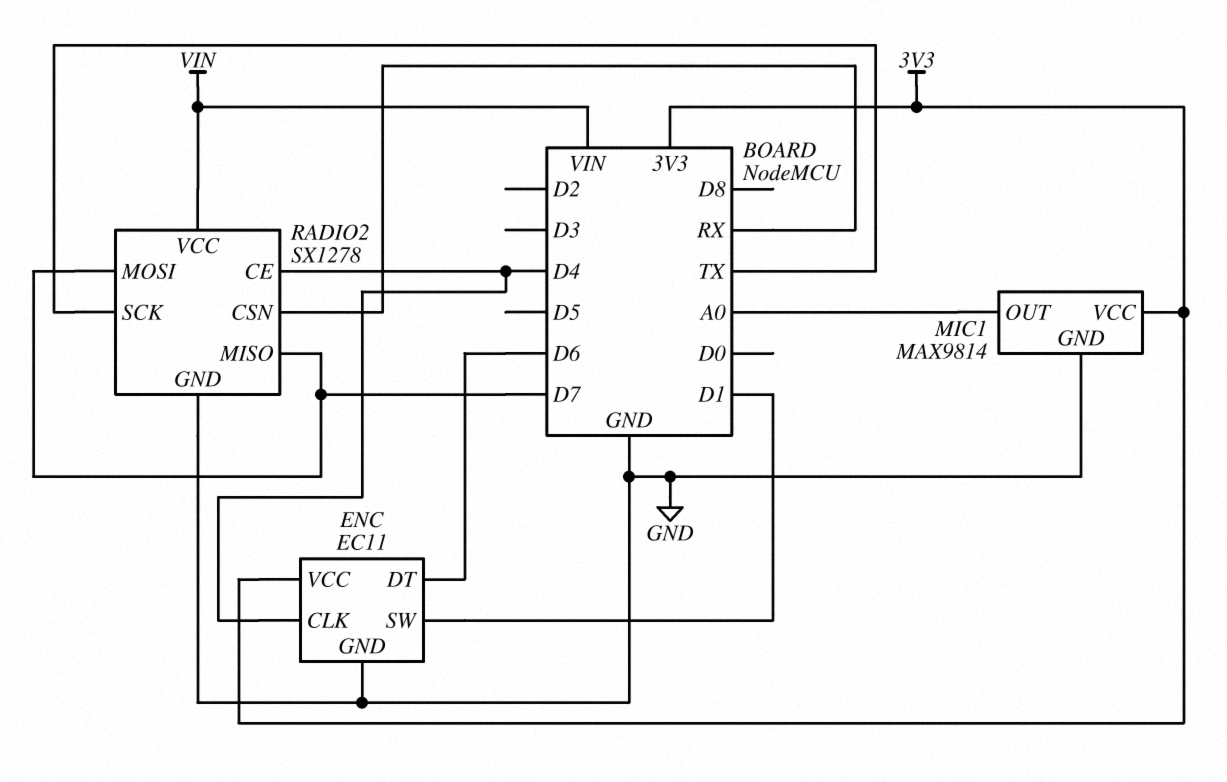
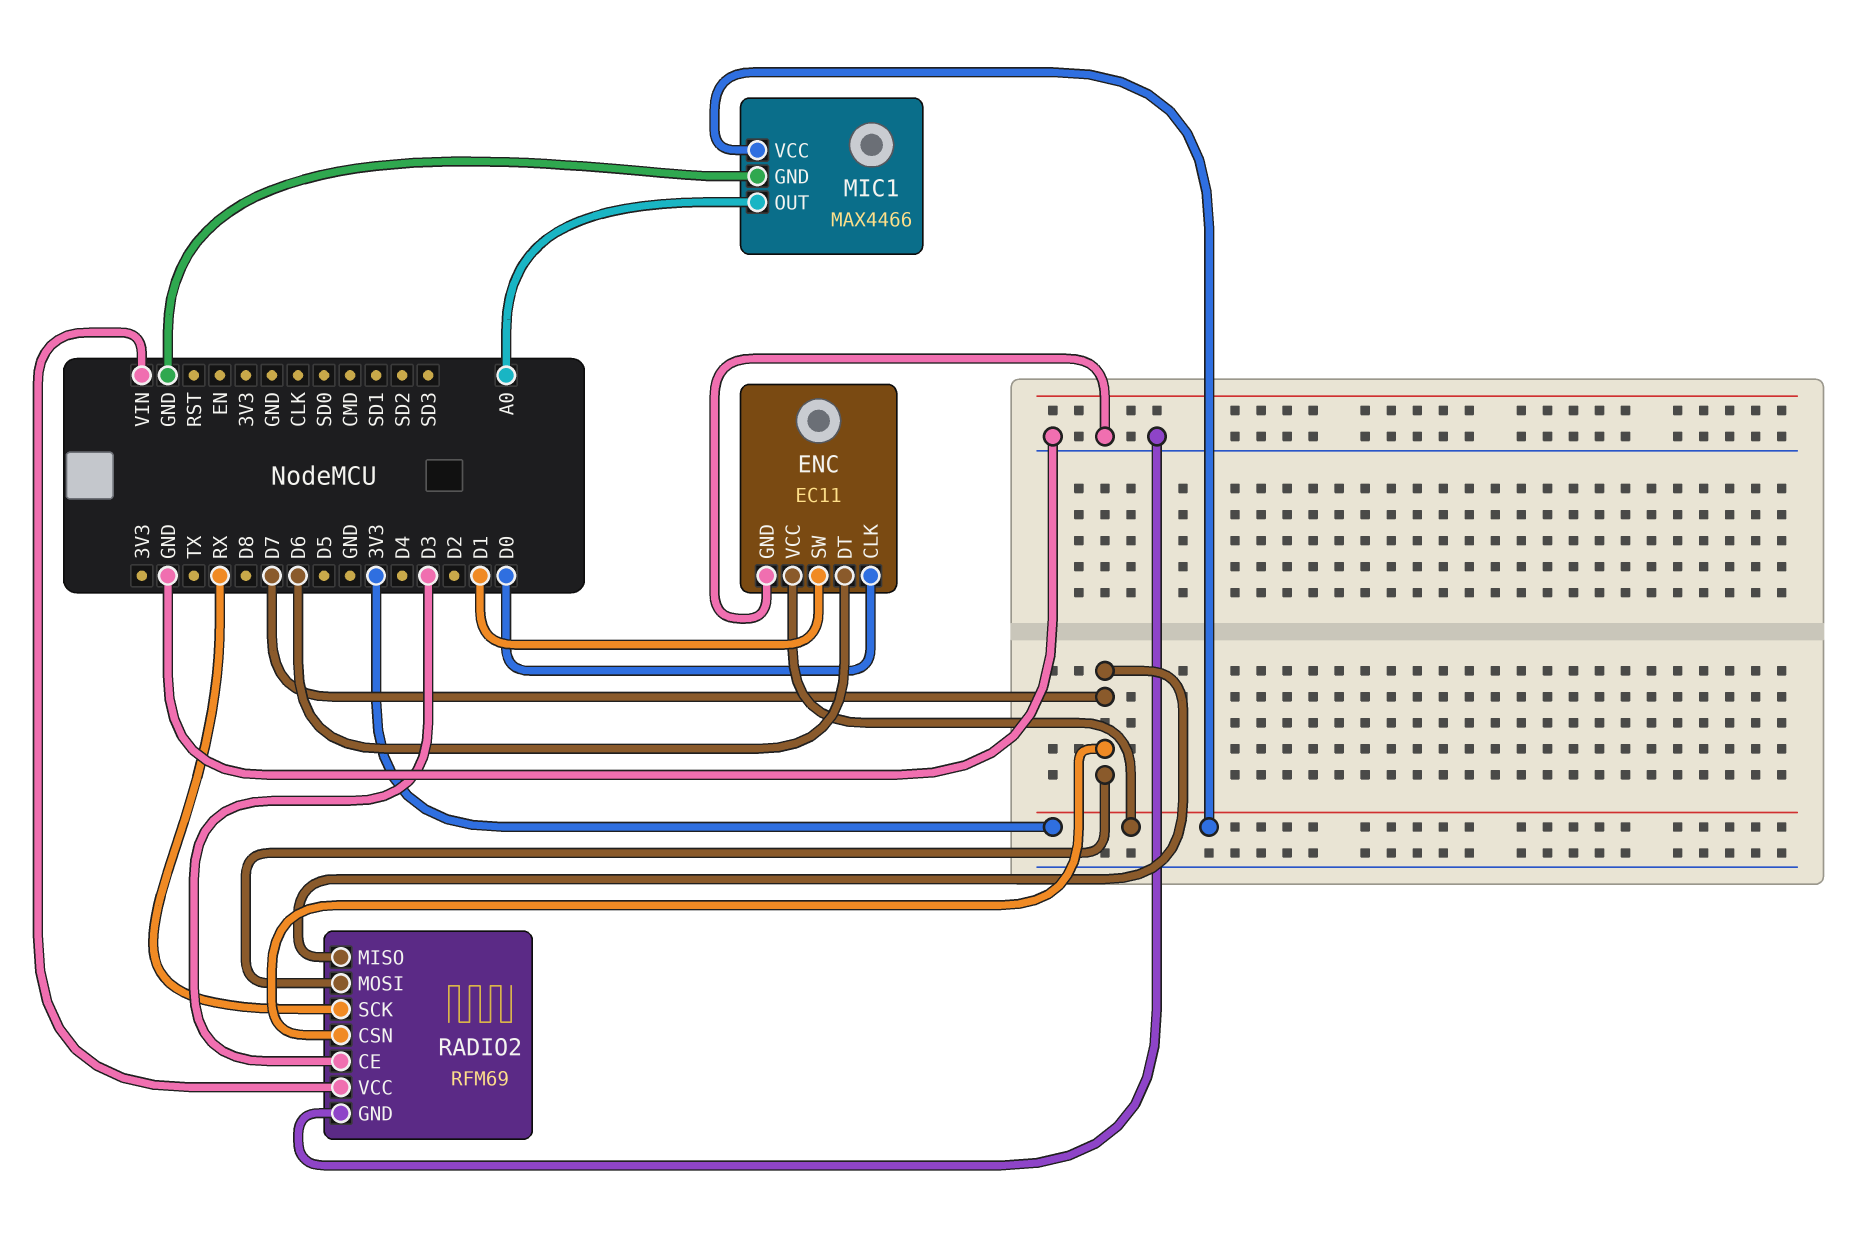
ENC pin CLK: D4 -> D0
MIC1: MAX9814 -> MAX4466
RADIO2: SX1278 -> RFM69
RADIO2 pin CE: D4 -> D3
RADIO2 pin CSN: RX -> D7
RADIO2 pin SCK: TX -> RX

